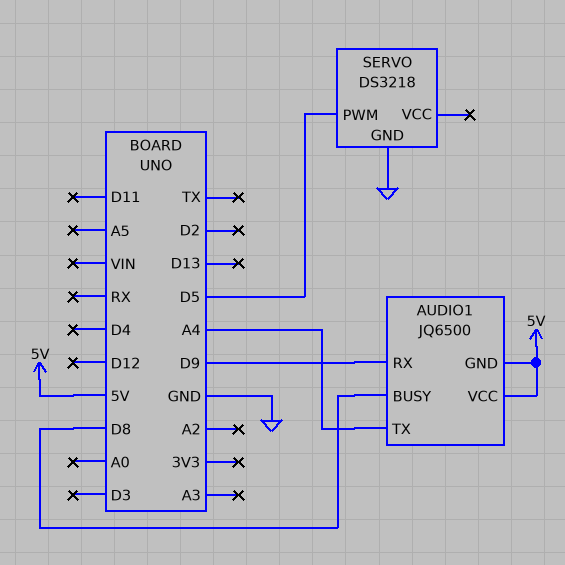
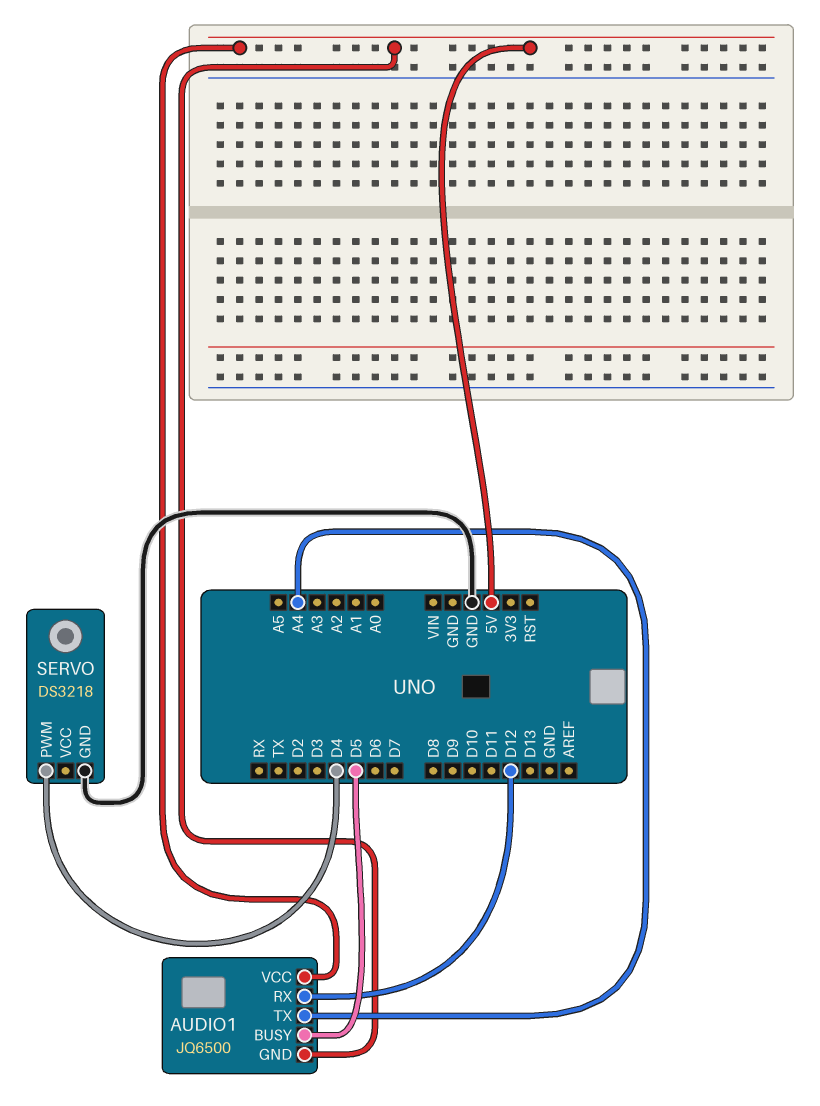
AUDIO1 pin BUSY: D8 -> D5
AUDIO1 pin RX: D9 -> D12
SERVO pin PWM: D5 -> D4

